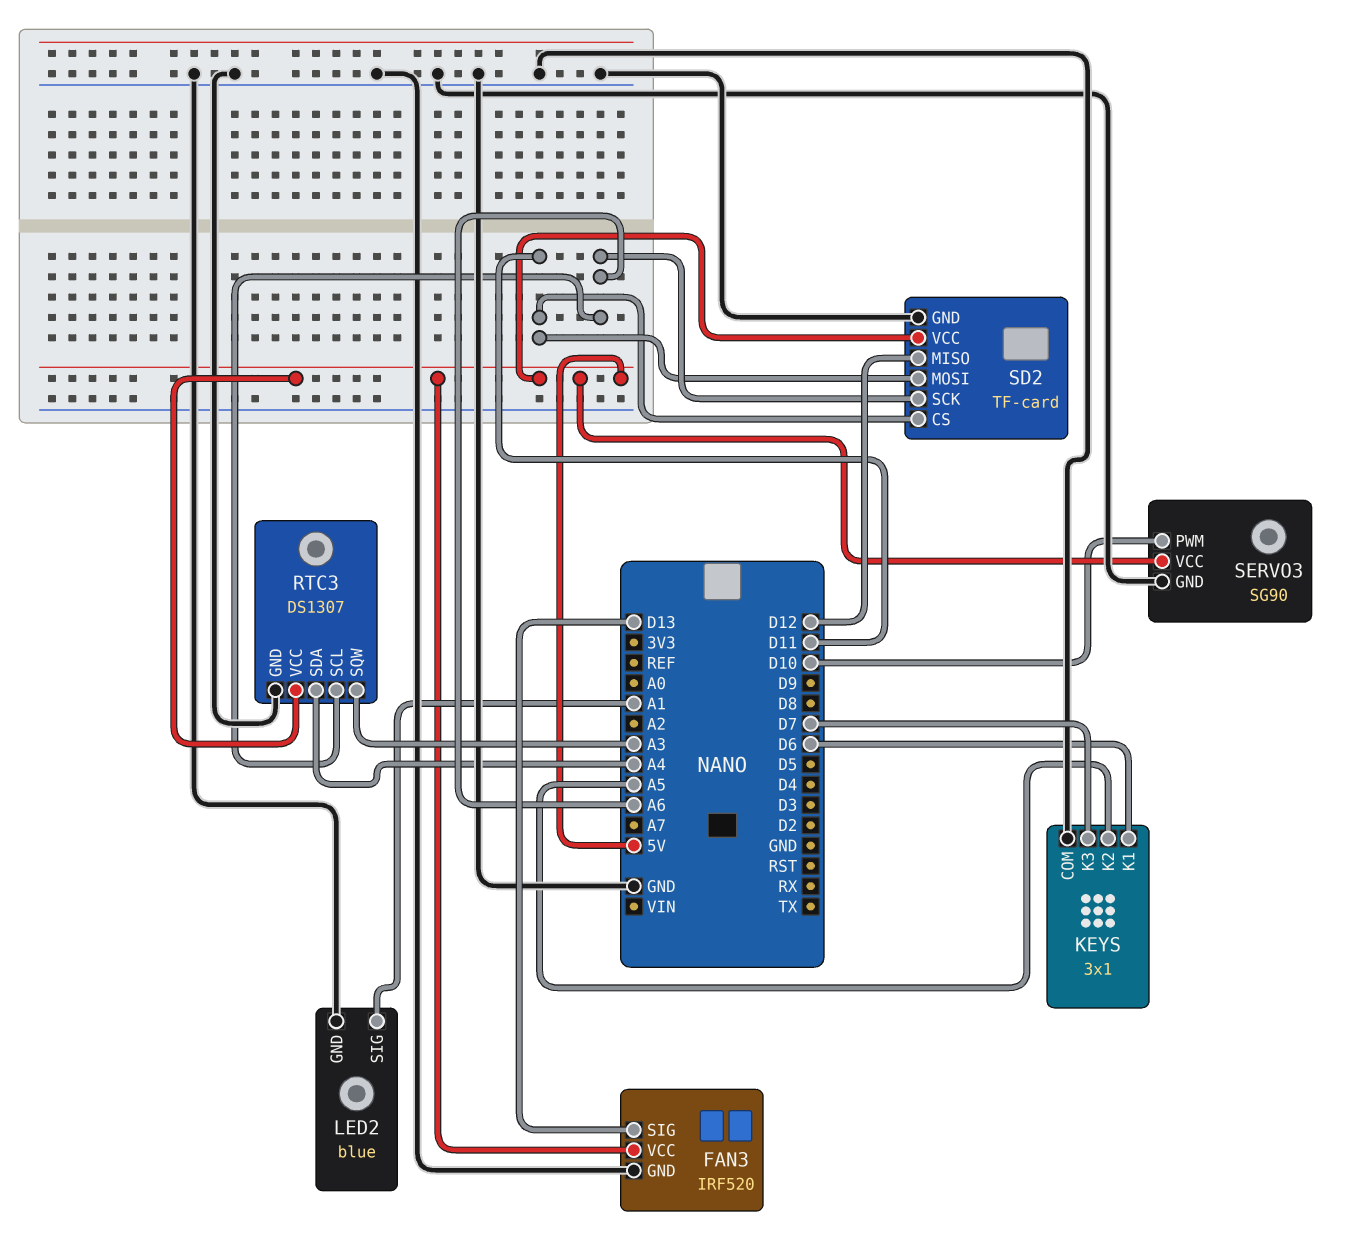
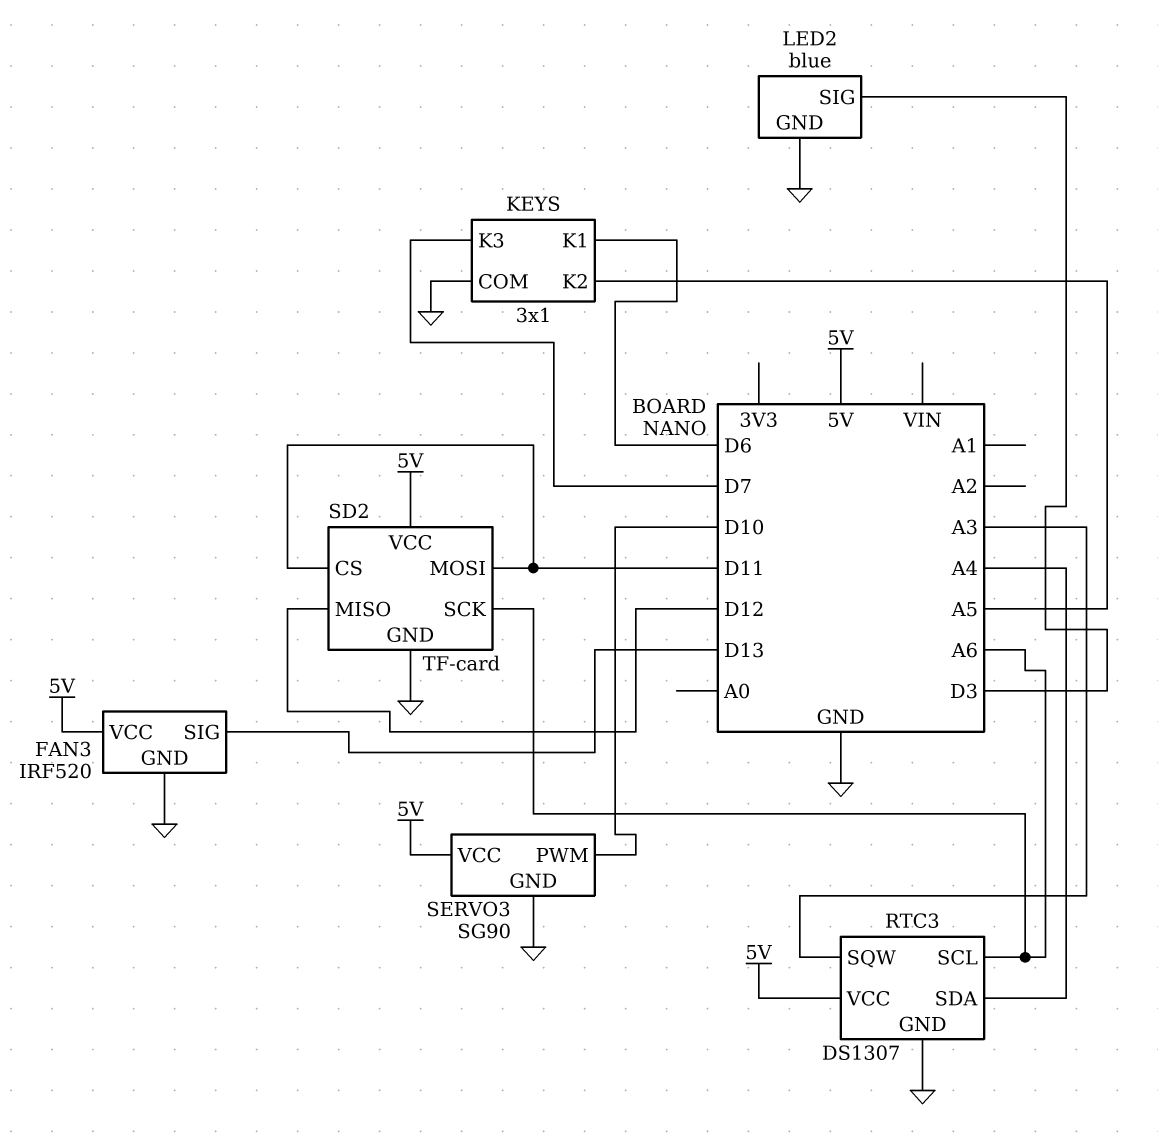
LED2 pin SIG: A1 -> D3

